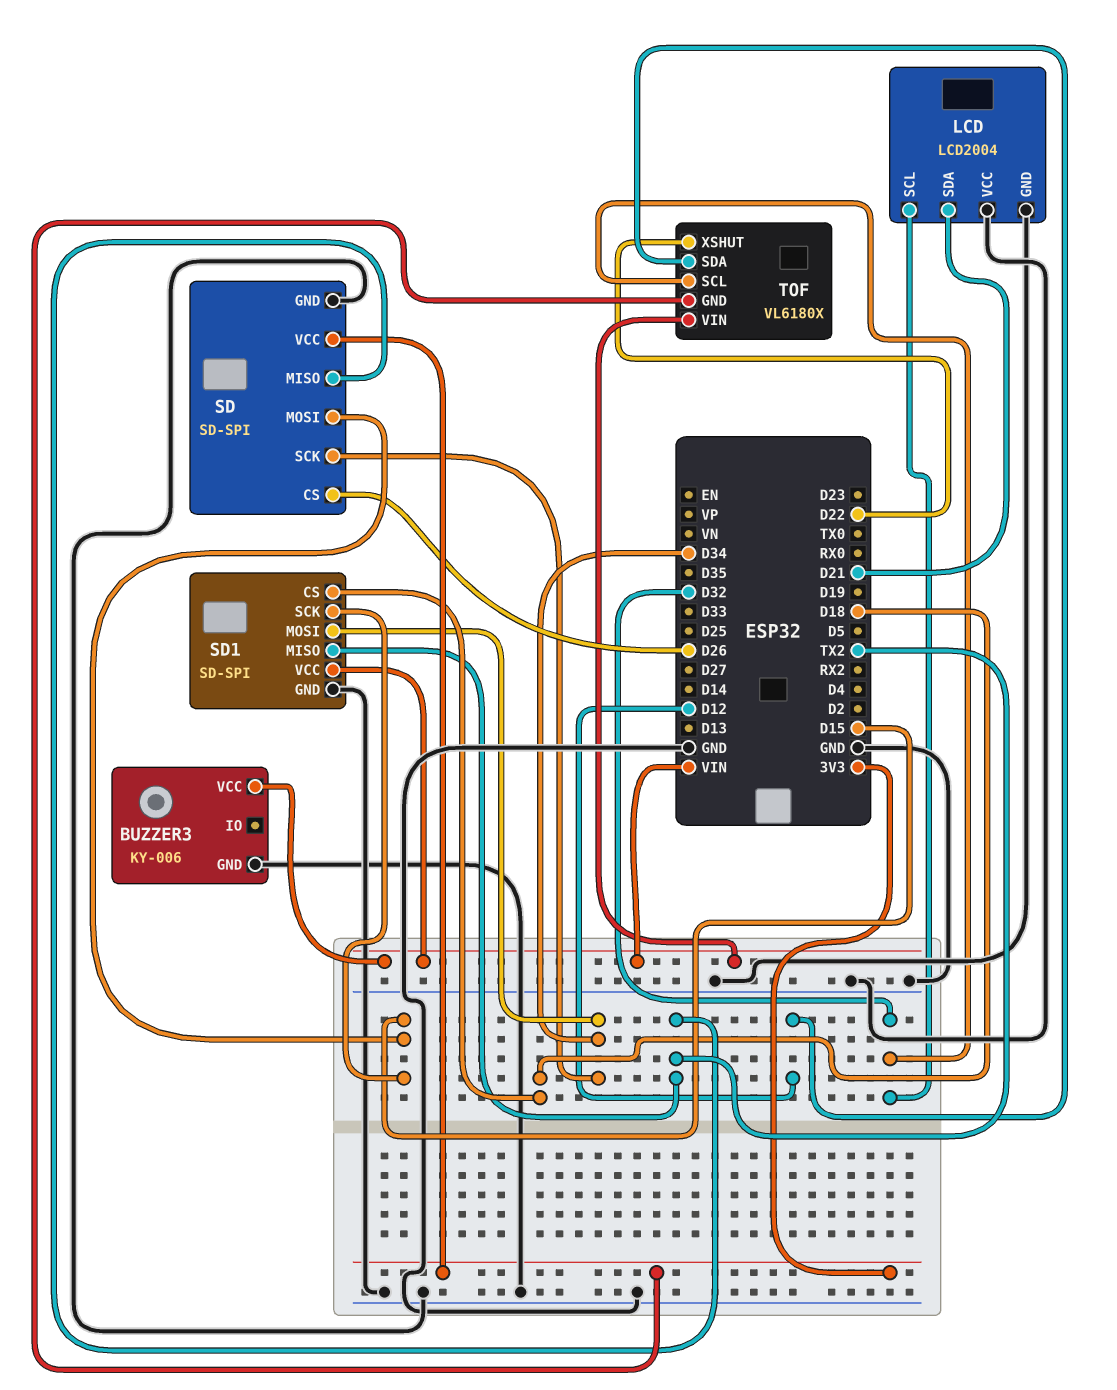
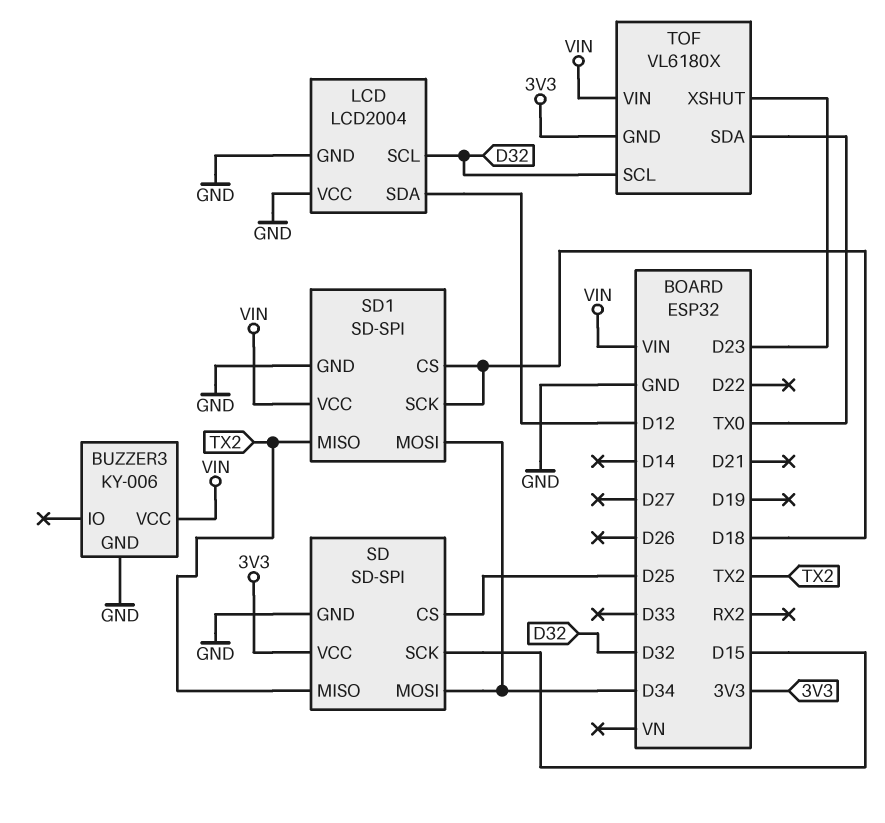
LCD pin SDA: D21 -> D12
SD pin CS: D26 -> D25
SD pin MOSI: D15 -> D34
SD pin SCK: D34 -> D15
SD1 pin SCK: D15 -> D18
TOF pin SDA: D12 -> TX0
TOF pin XSHUT: D22 -> D23

